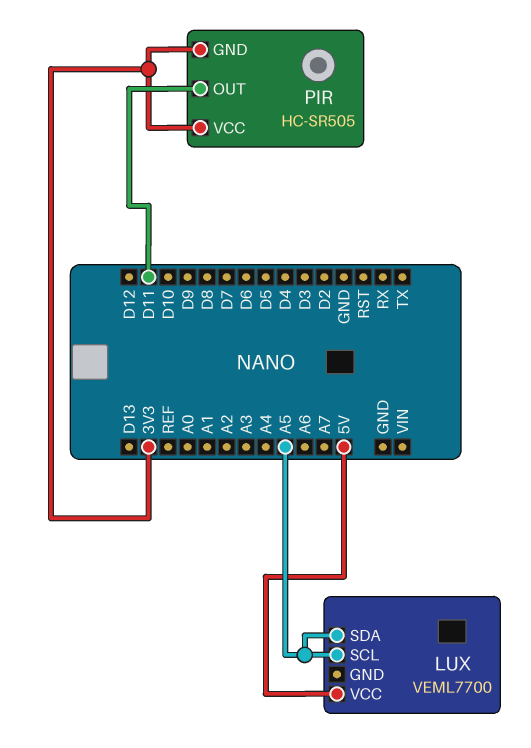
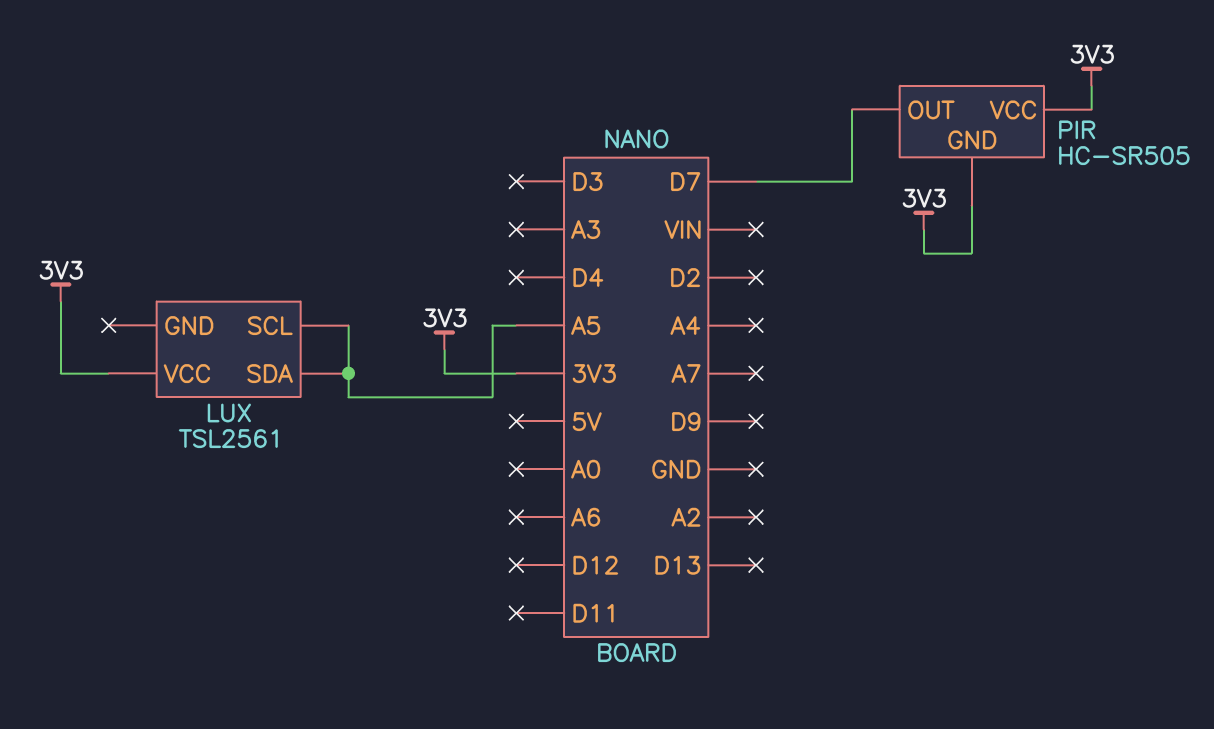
LUX: VEML7700 -> TSL2561
LUX pin VCC: 5V -> 3V3
PIR pin OUT: D11 -> D7

